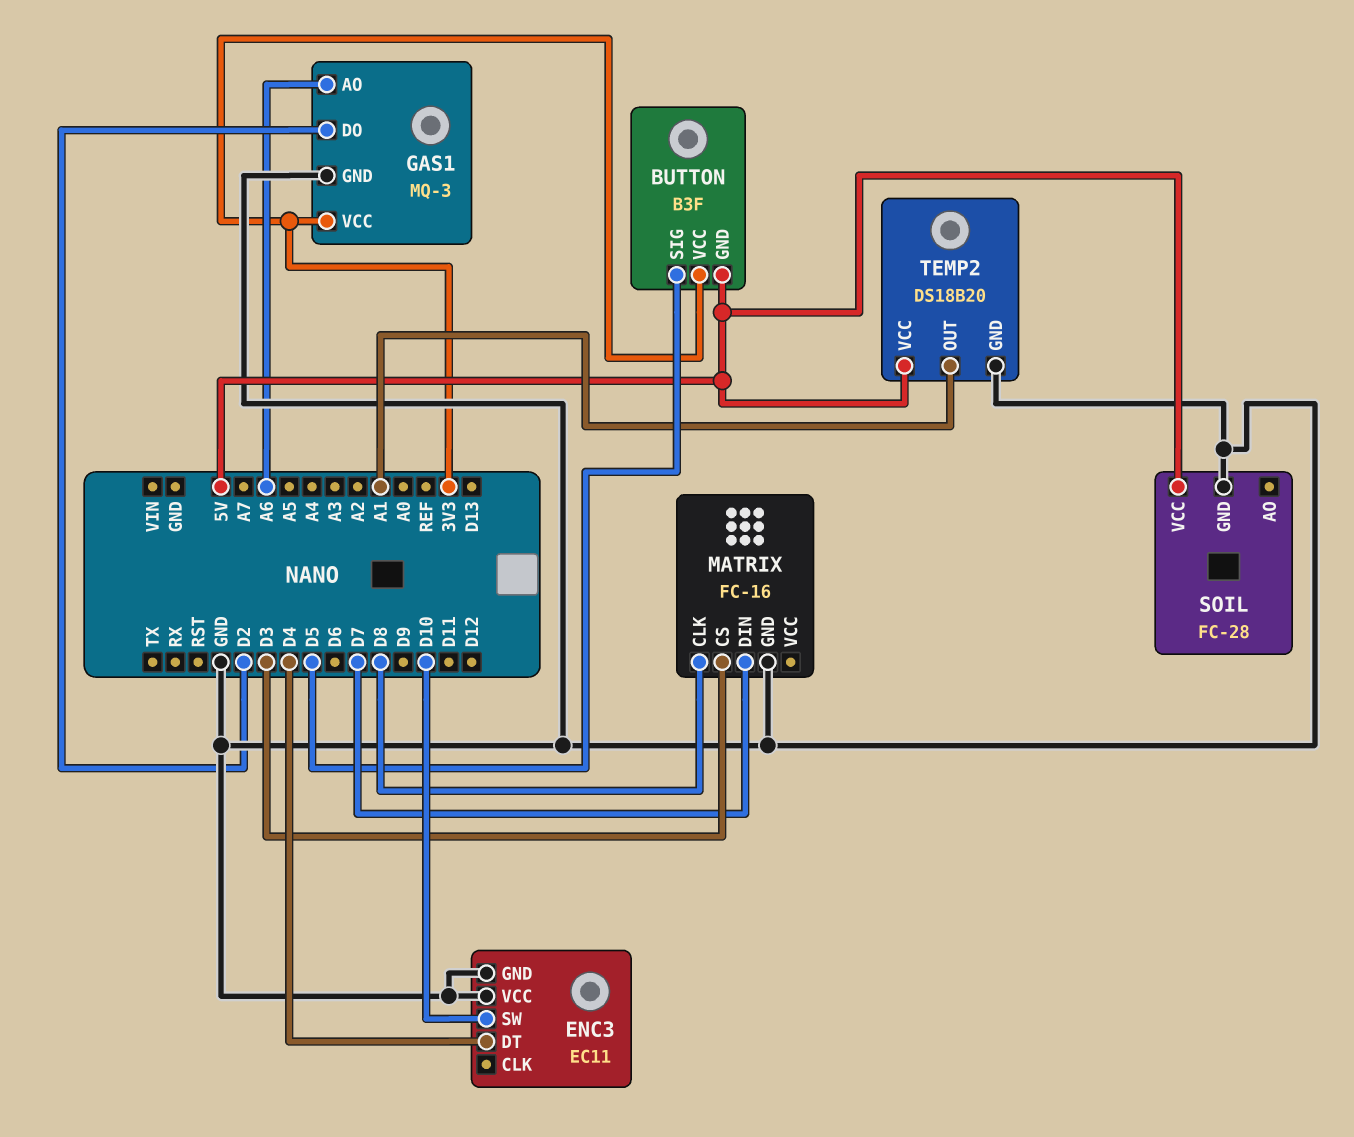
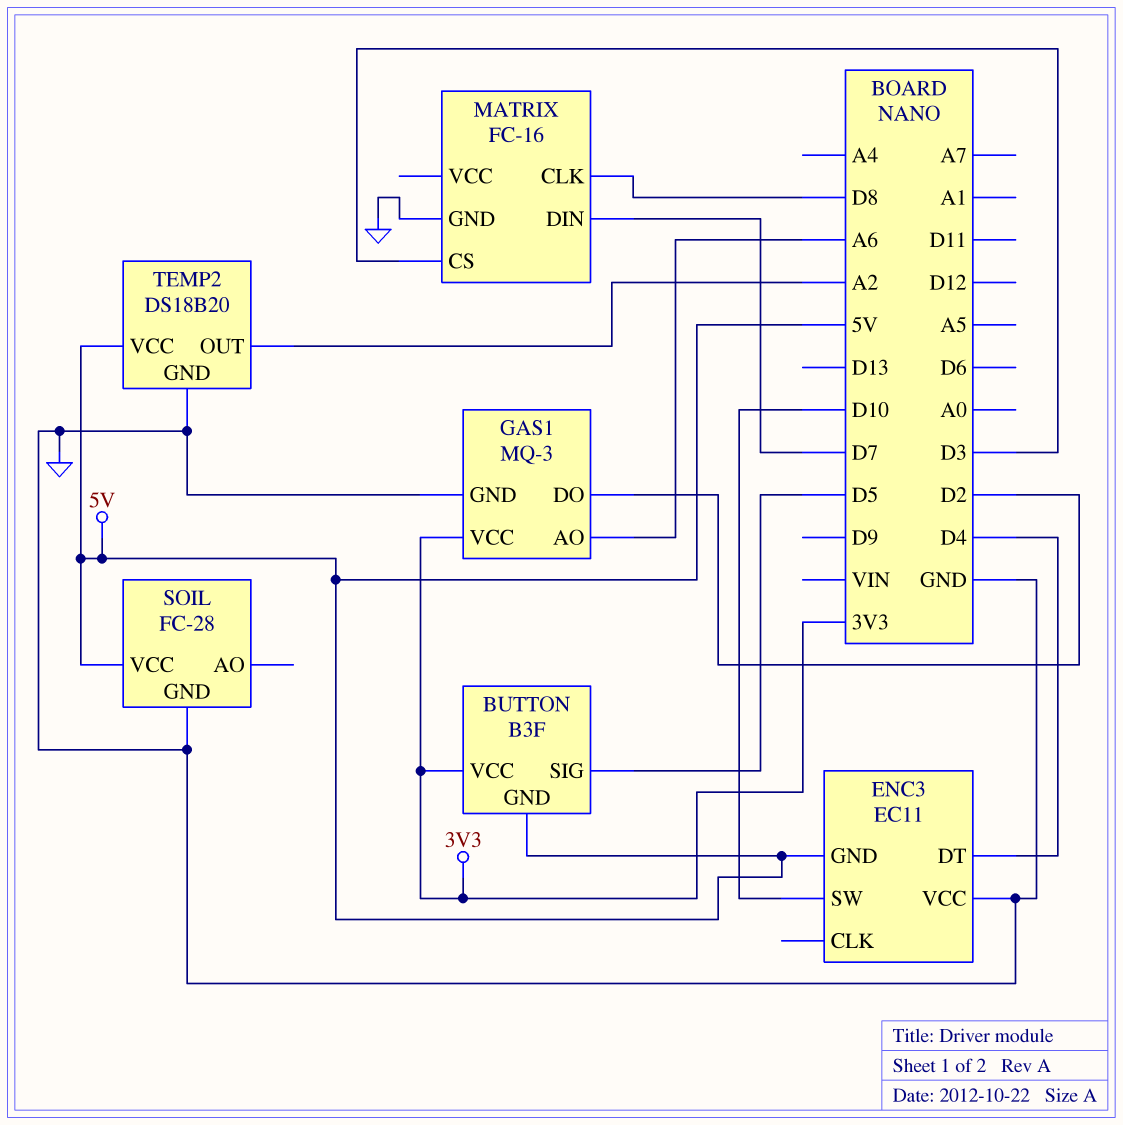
ENC3 pin GND: GND -> 5V
TEMP2 pin OUT: A1 -> A2

